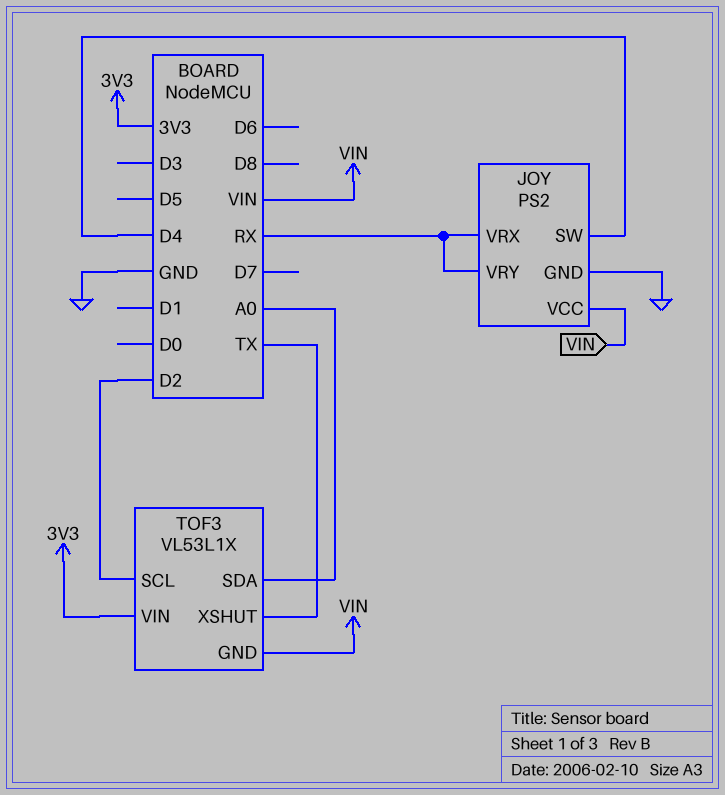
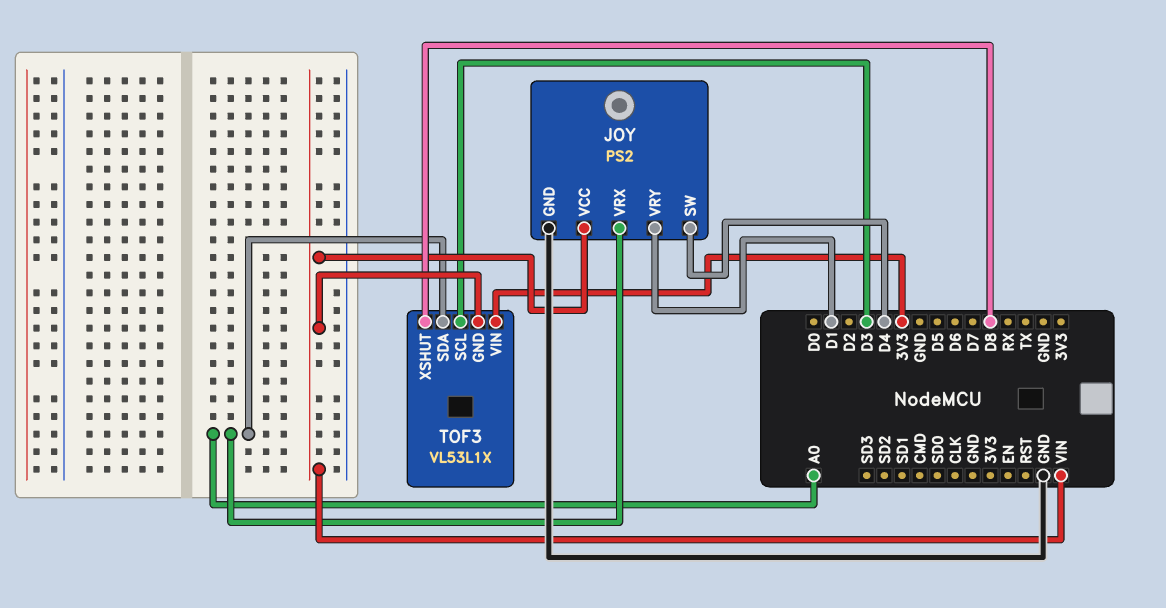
JOY pin VRX: RX -> A0
JOY pin VRY: RX -> D1
TOF3 pin SCL: D2 -> D3
TOF3 pin XSHUT: TX -> D8

